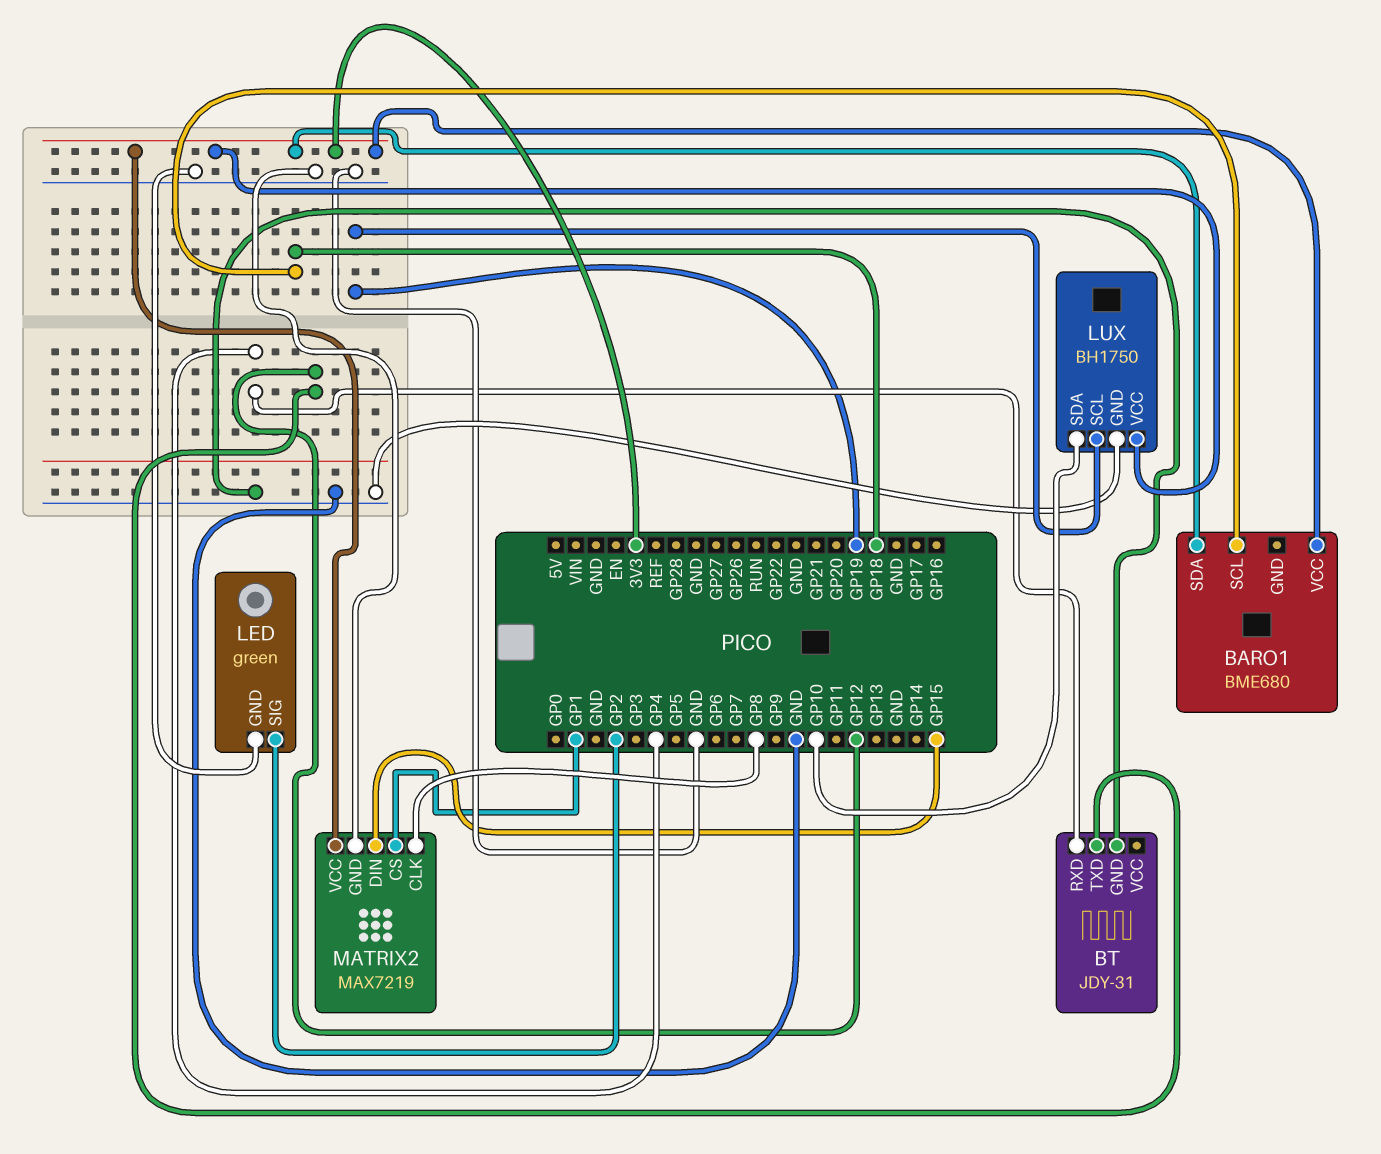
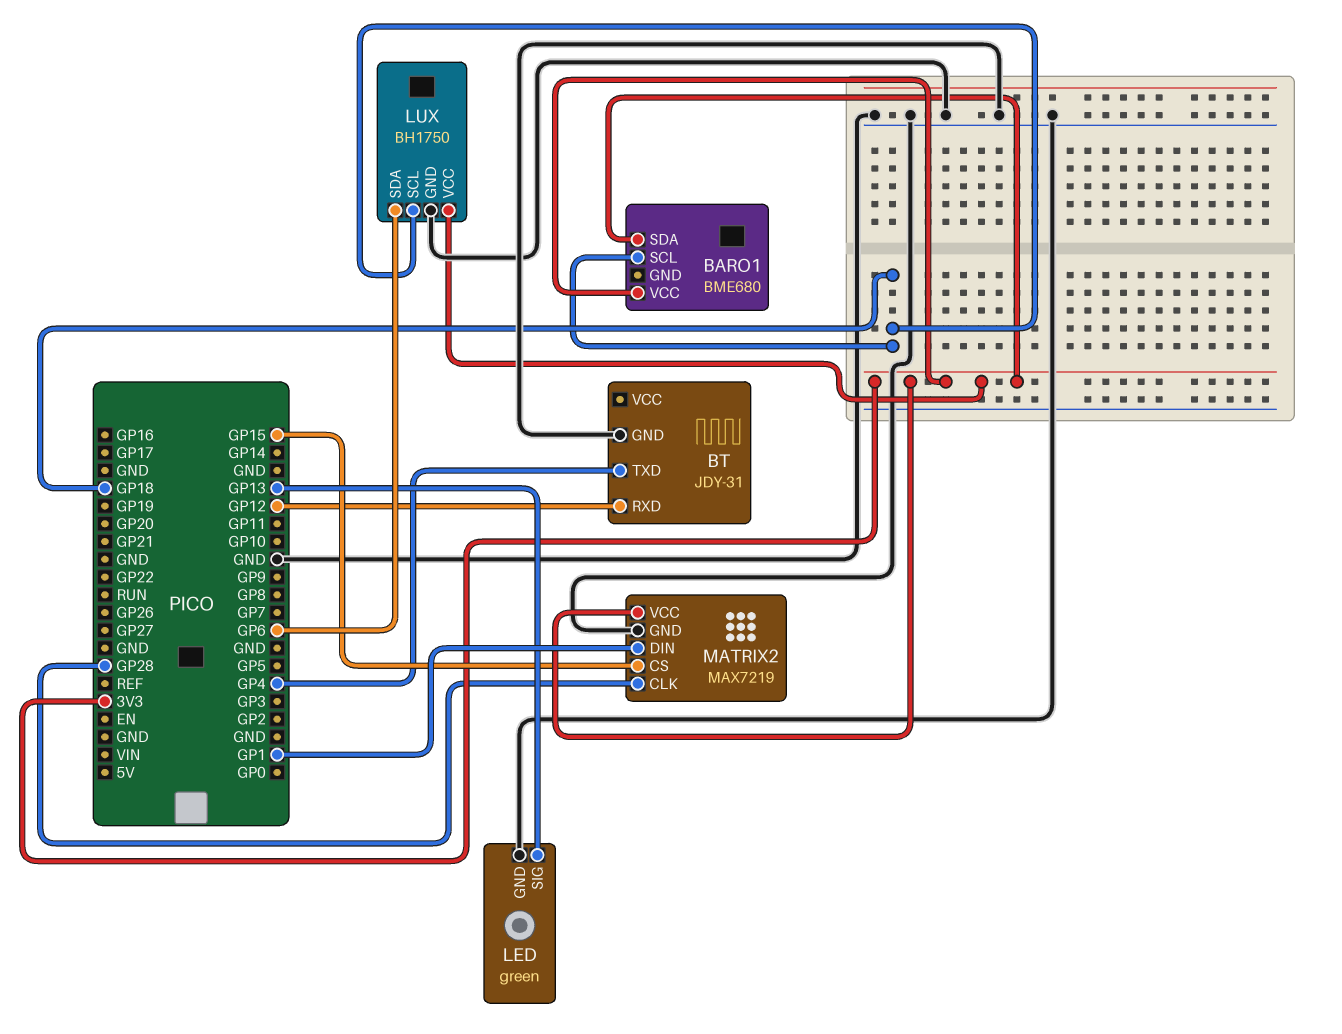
BT pin RXD: GP4 -> GP12
BT pin TXD: GP12 -> GP4
LED pin SIG: GP2 -> GP13
LUX pin SCL: GP19 -> GP18
LUX pin SDA: GP10 -> GP6
MATRIX2 pin CLK: GP8 -> GP28
MATRIX2 pin CS: GP1 -> GP15
MATRIX2 pin DIN: GP15 -> GP1

